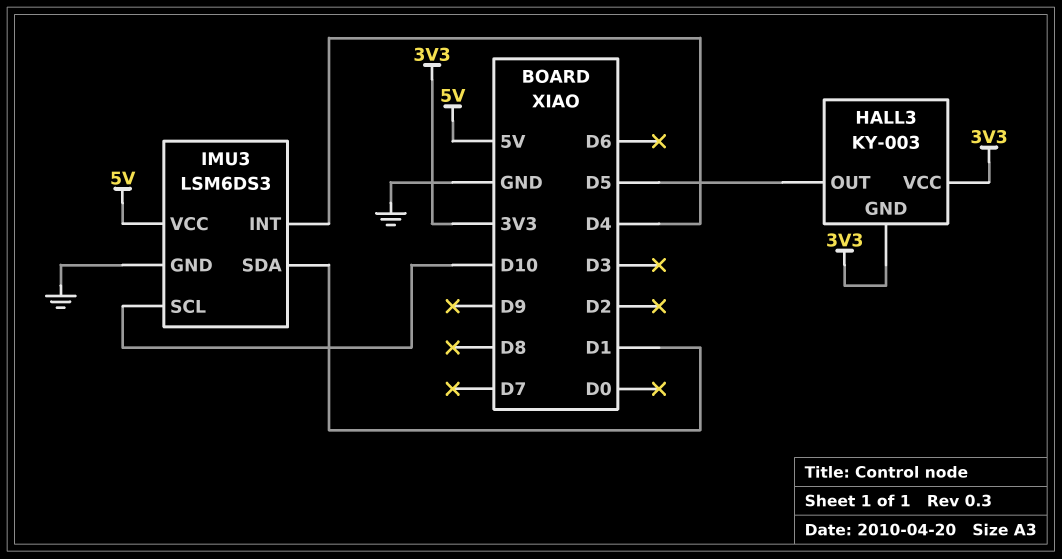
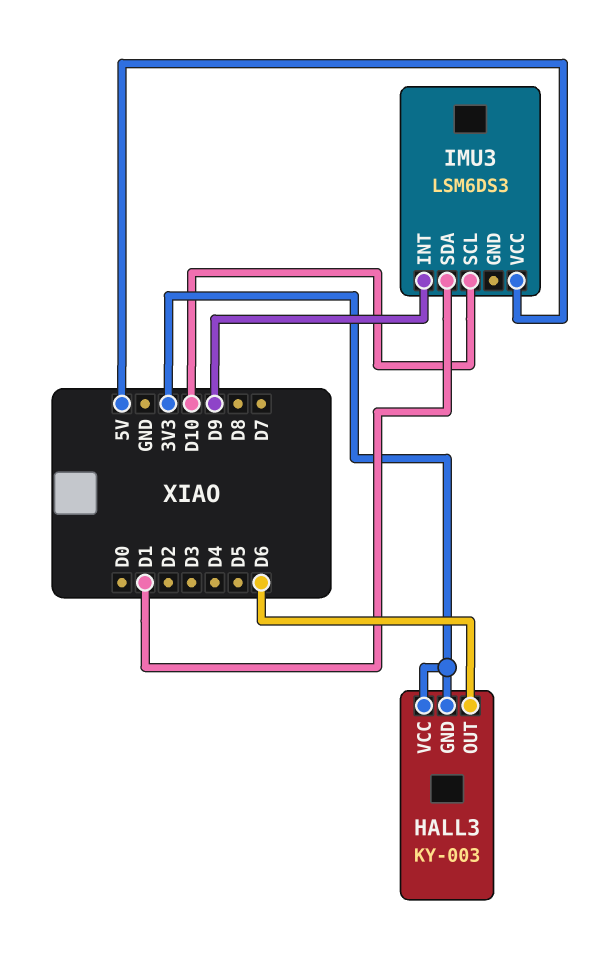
HALL3 pin OUT: D5 -> D6
IMU3 pin GND: GND -> none
IMU3 pin INT: D4 -> D9

